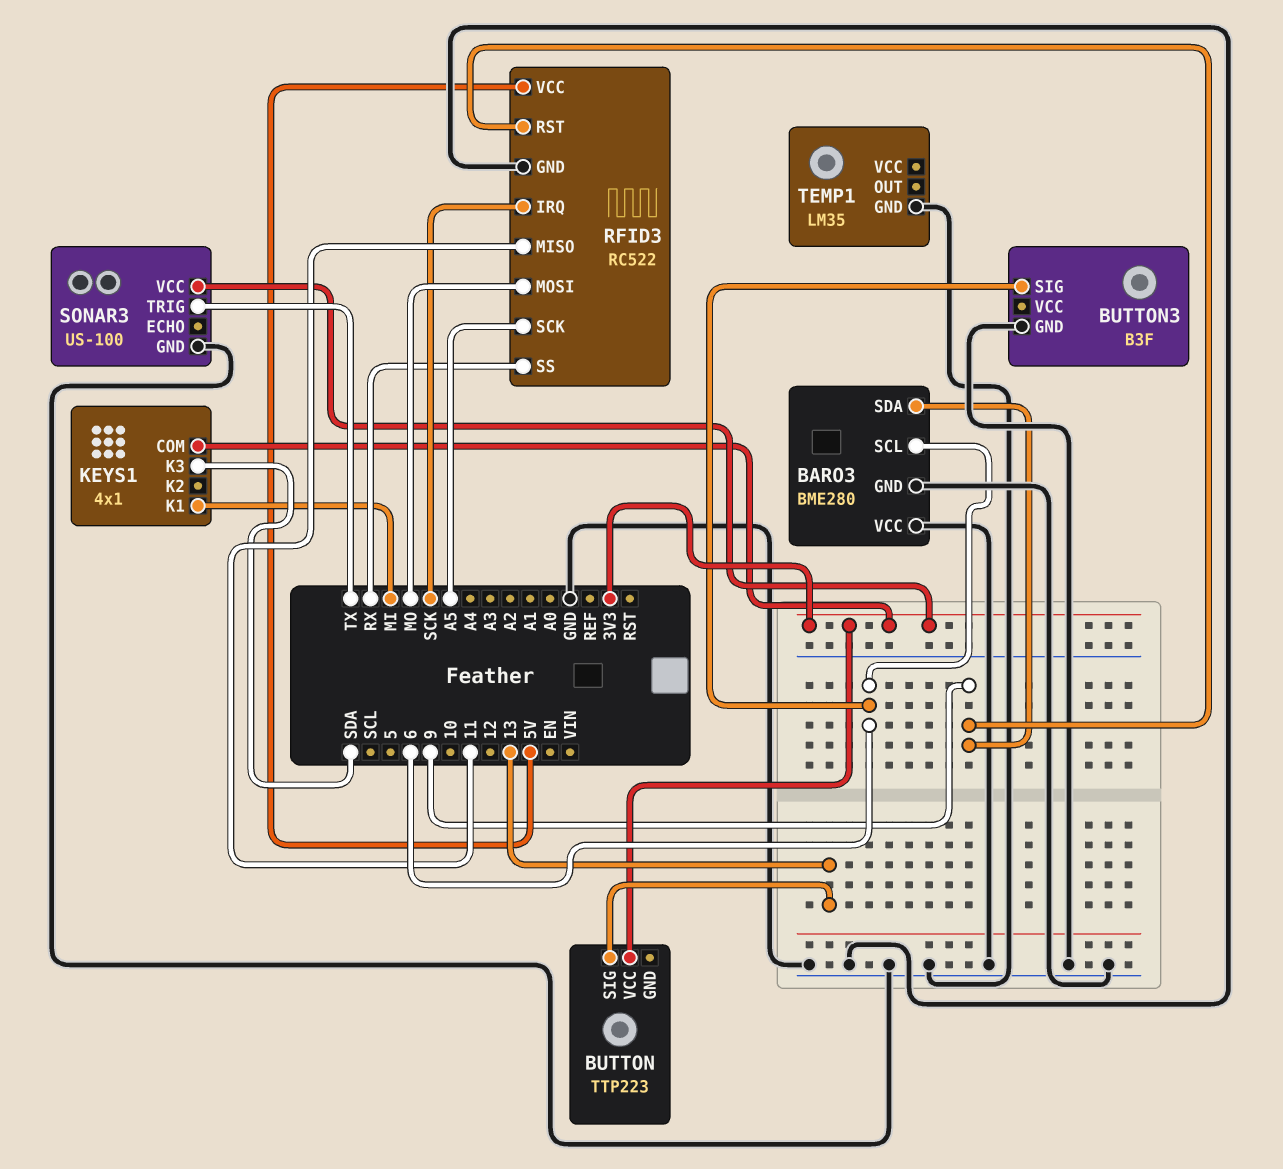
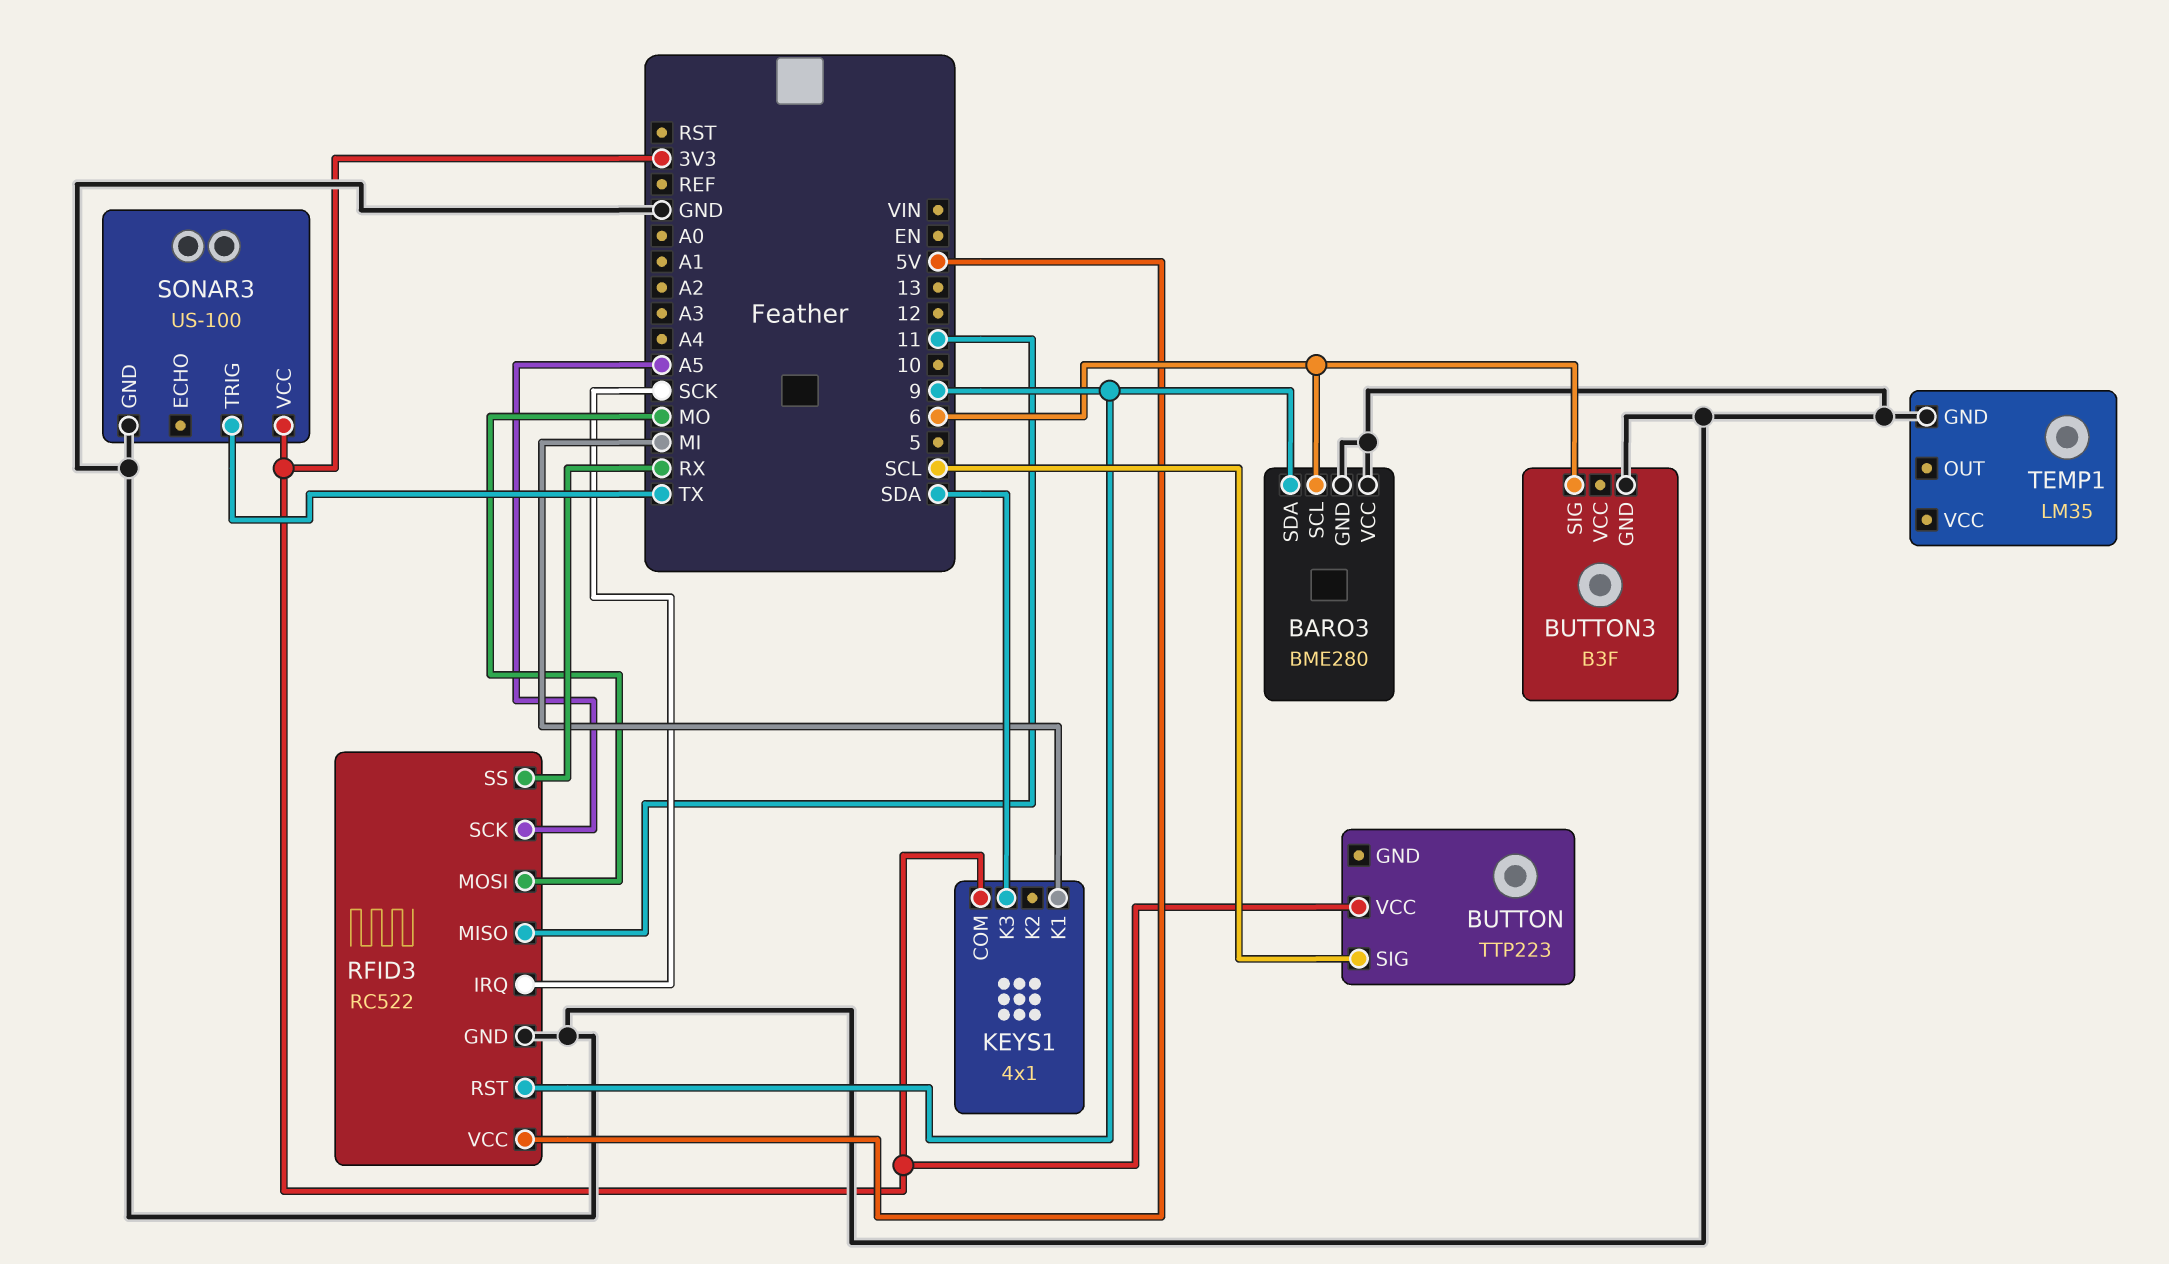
BUTTON pin SIG: 13 -> SCL

